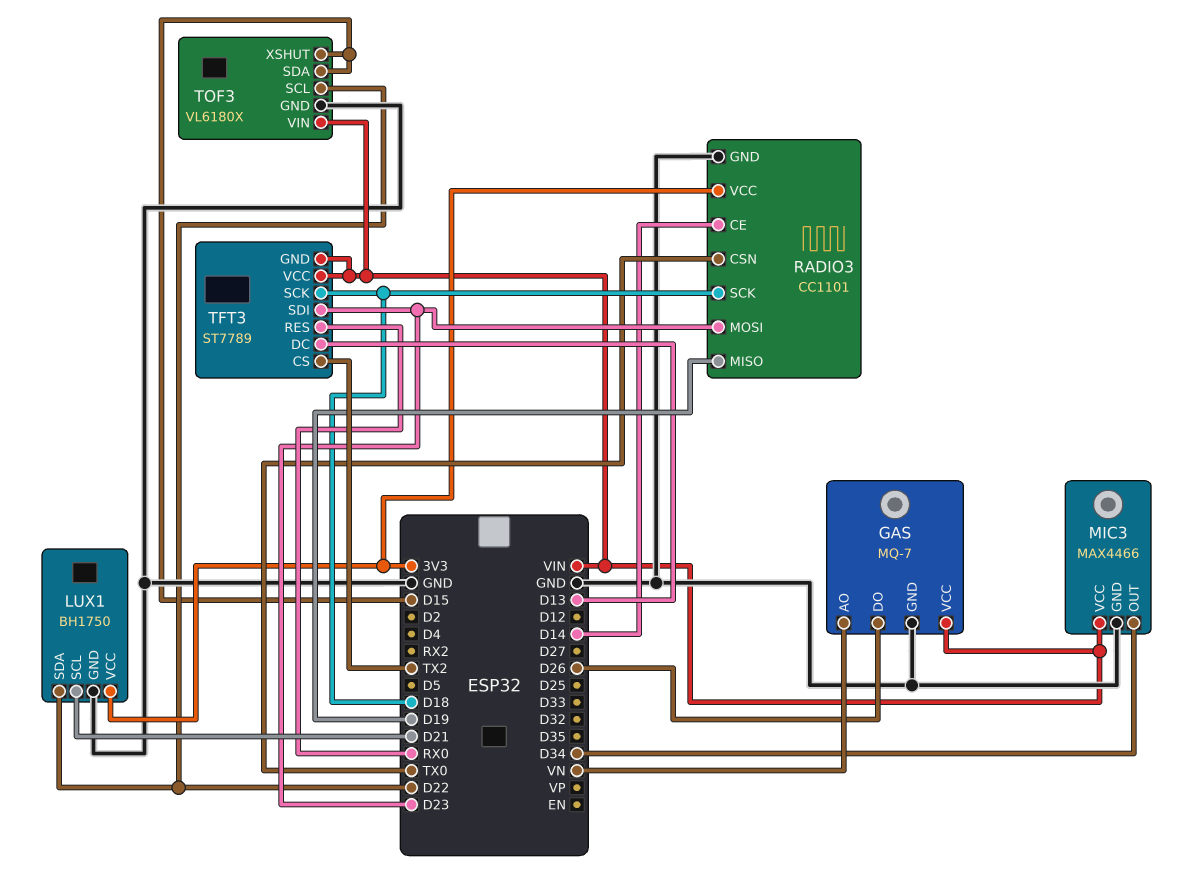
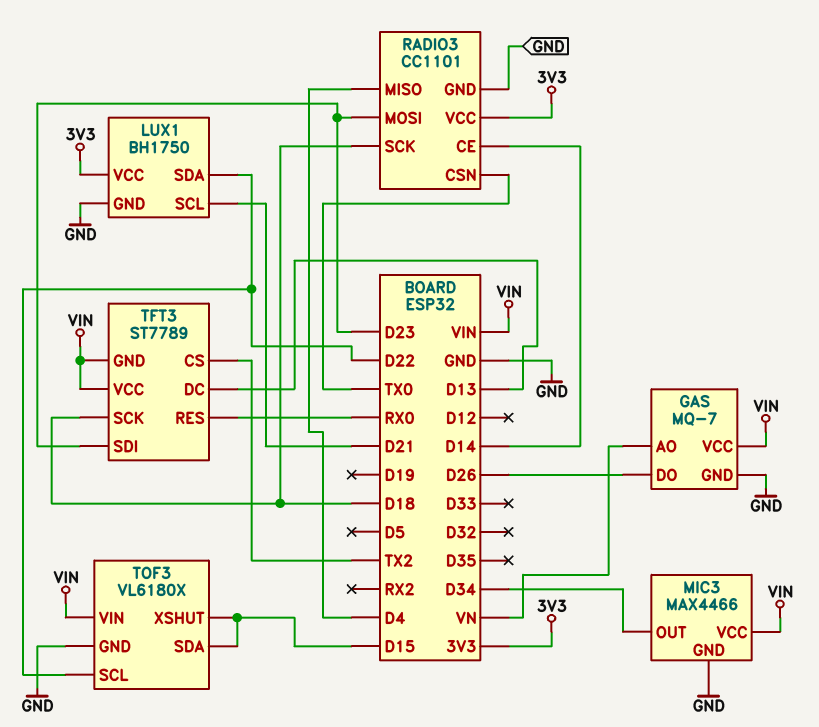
RADIO3 pin MISO: D19 -> D4

